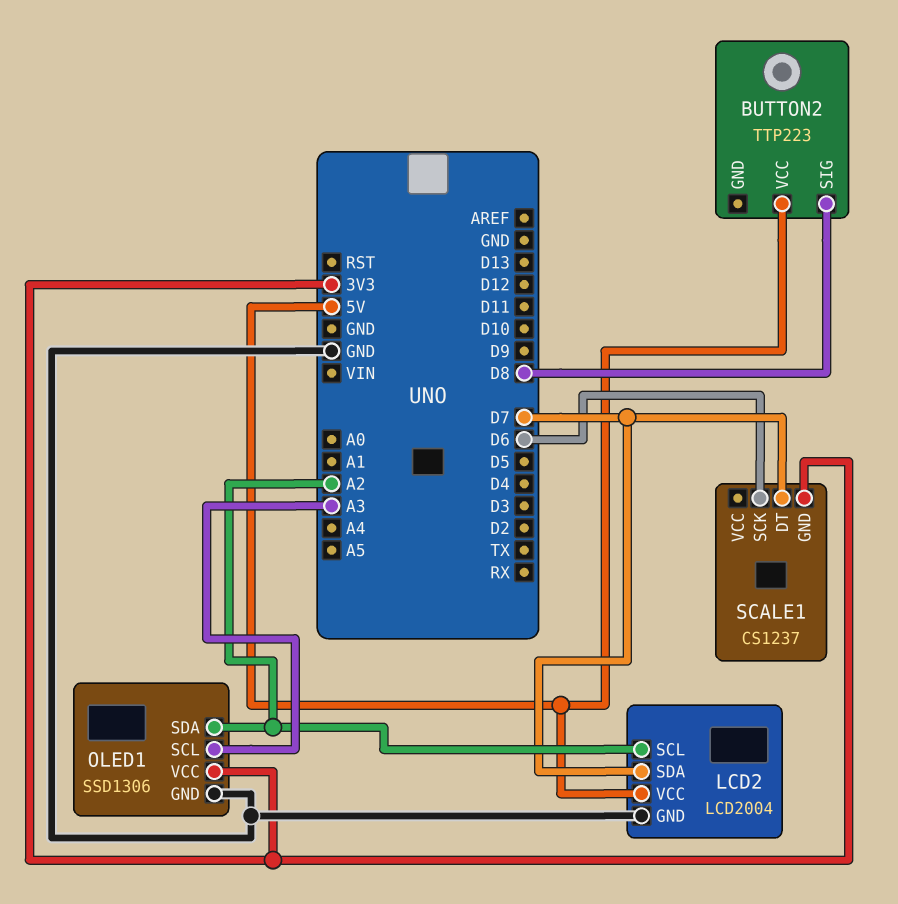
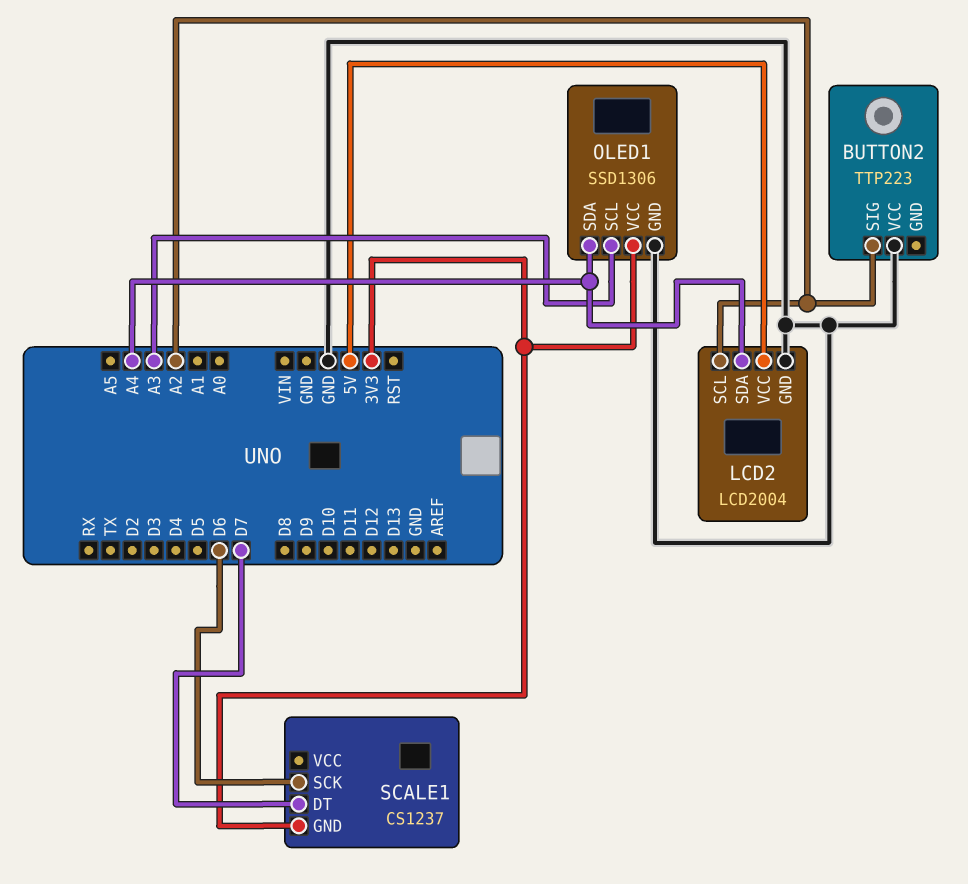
BUTTON2 pin SIG: D8 -> A2
BUTTON2 pin VCC: 5V -> GND
LCD2 pin SDA: D7 -> A4
OLED1 pin SDA: A2 -> A4

